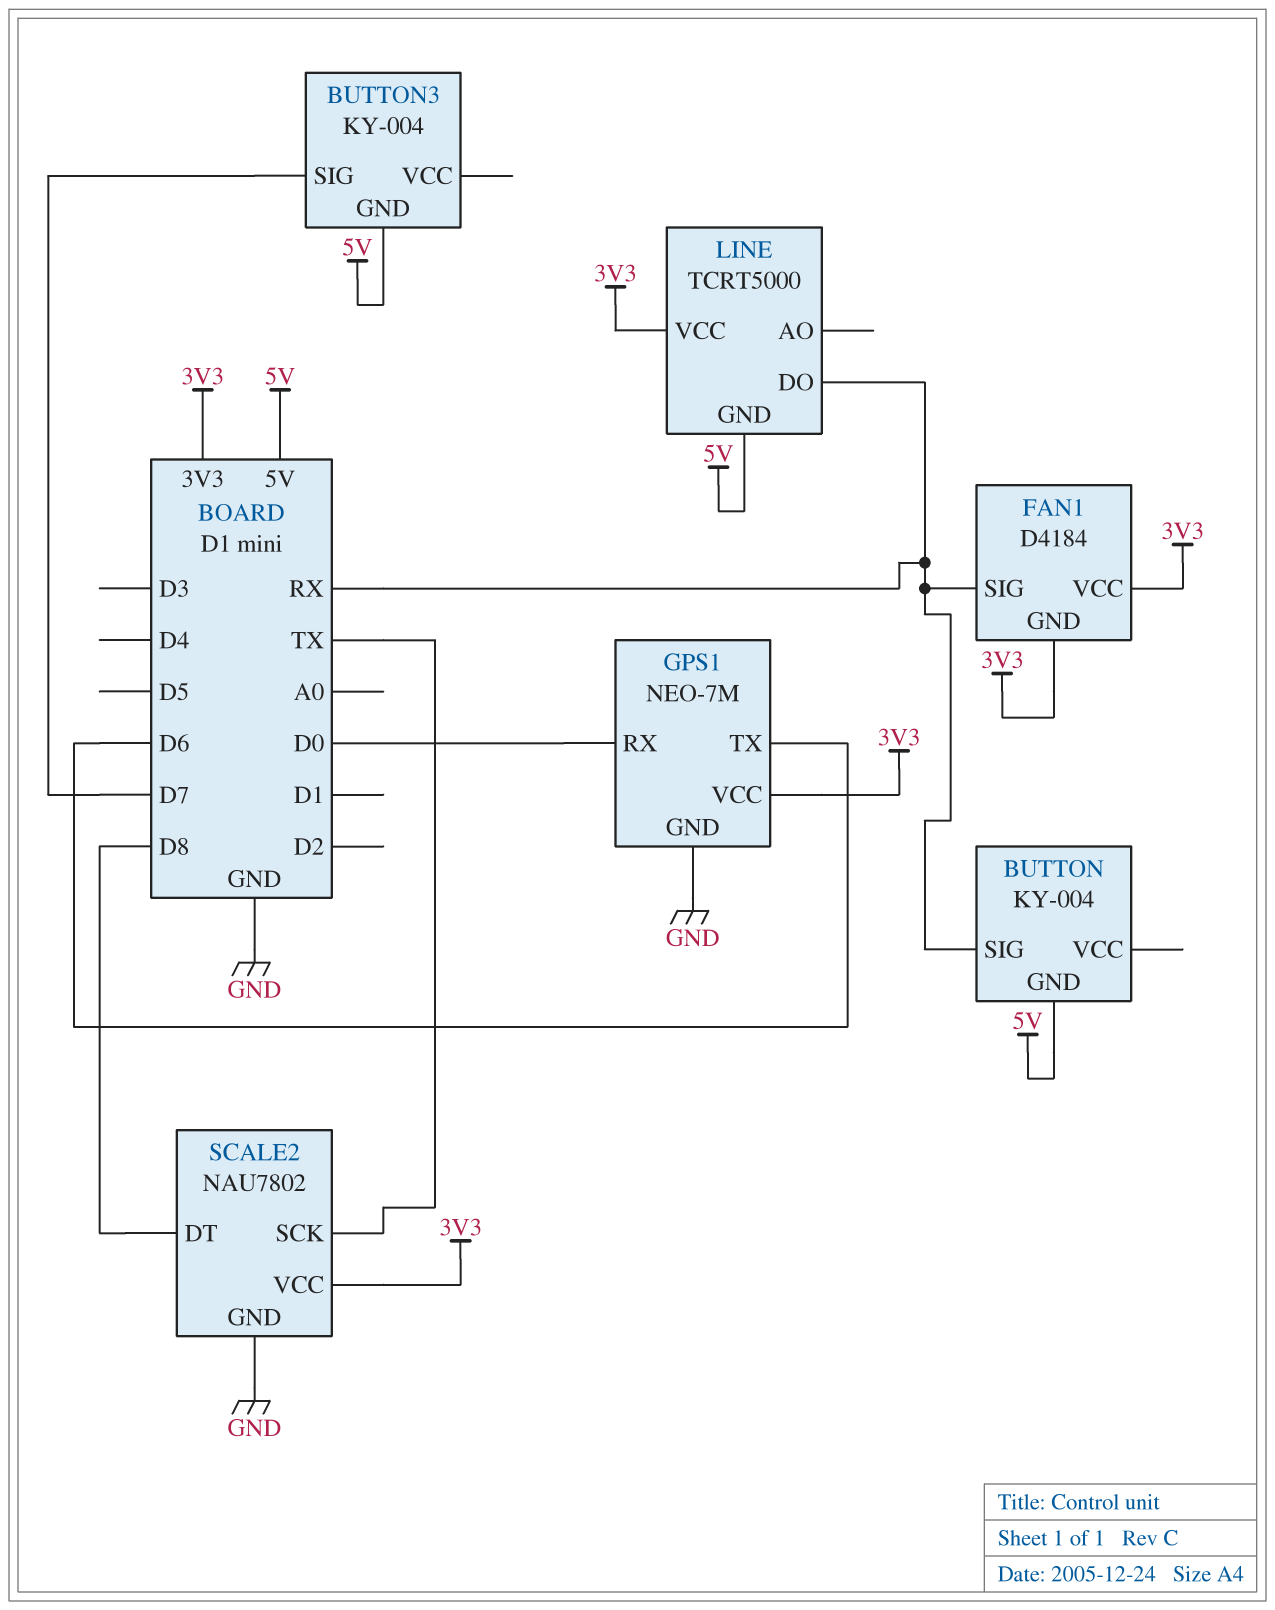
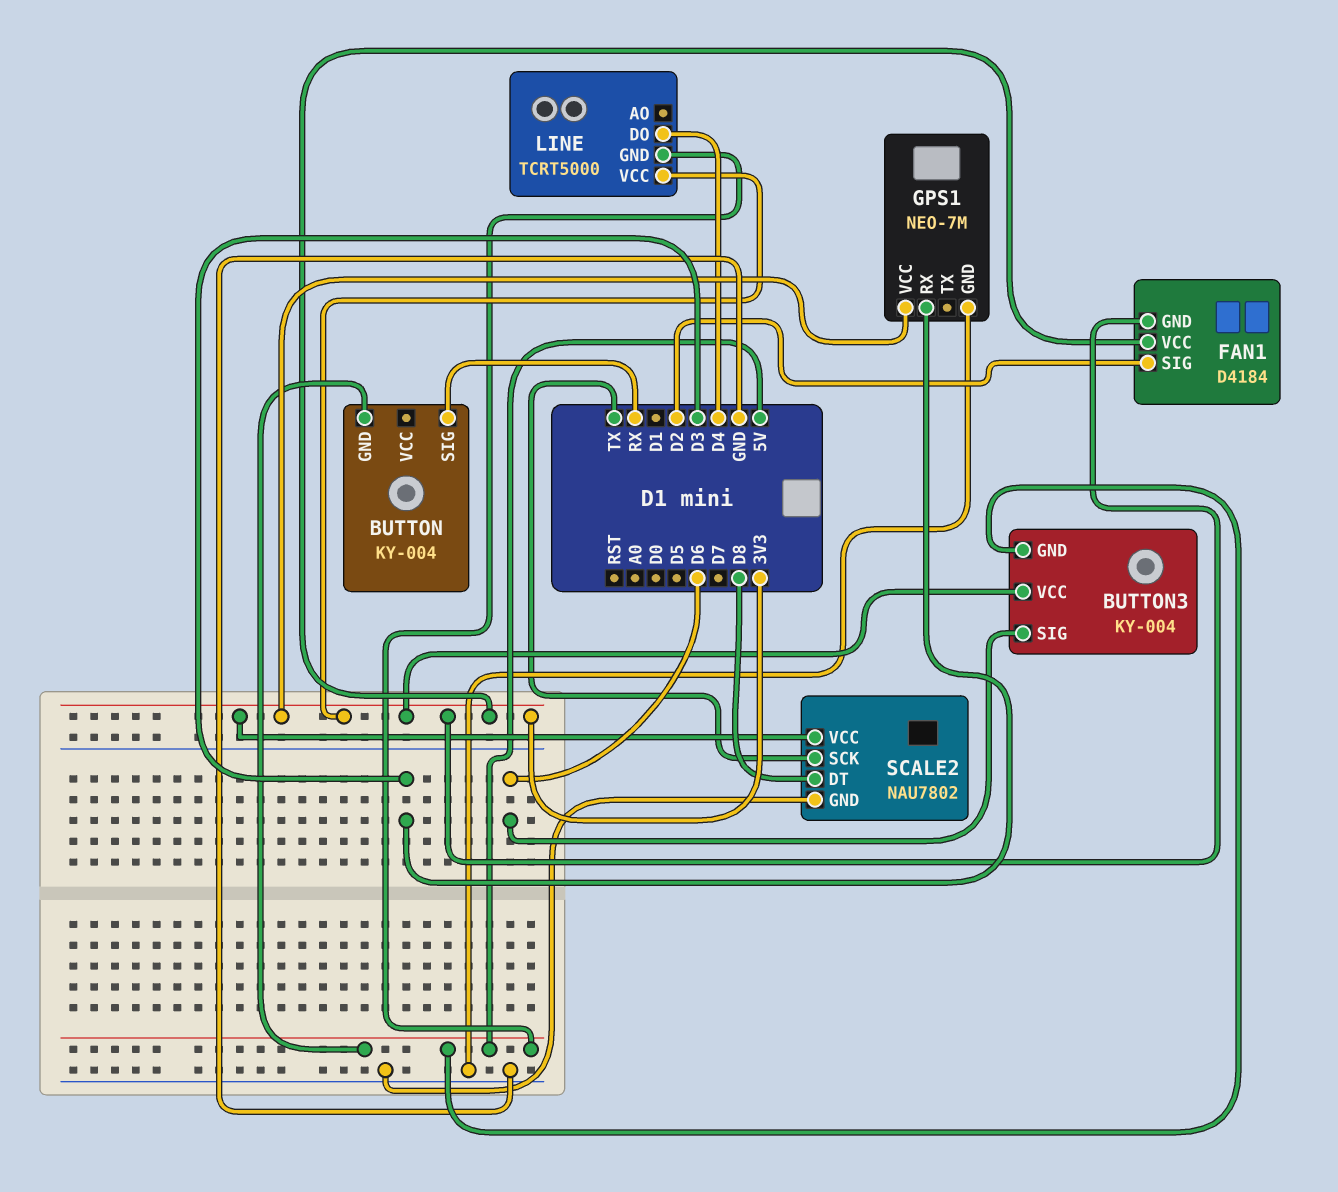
BUTTON3 pin SIG: D7 -> D6
BUTTON3 pin VCC: none -> 3V3
FAN1 pin SIG: RX -> D2
GPS1 pin RX: D0 -> D3
GPS1 pin TX: D6 -> none
LINE pin DO: RX -> D4

